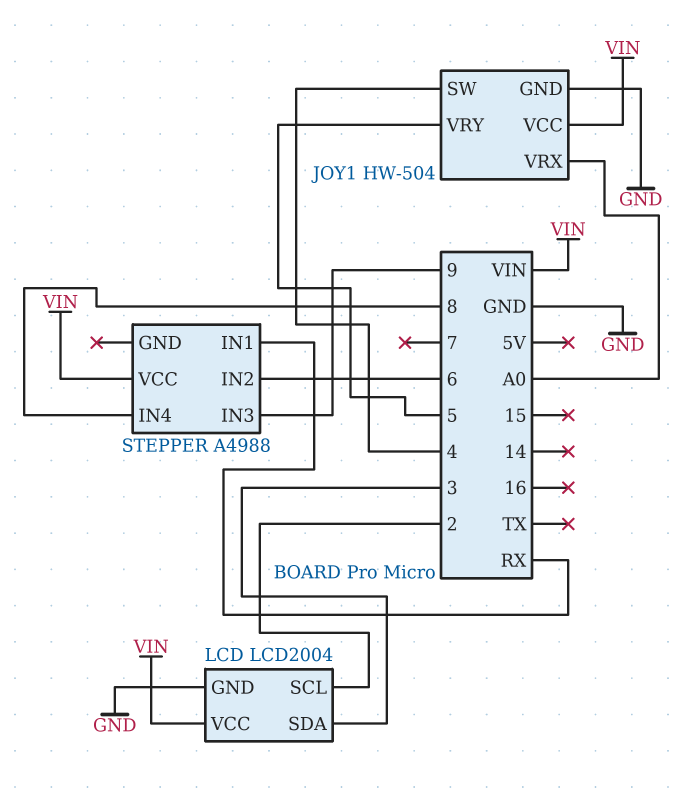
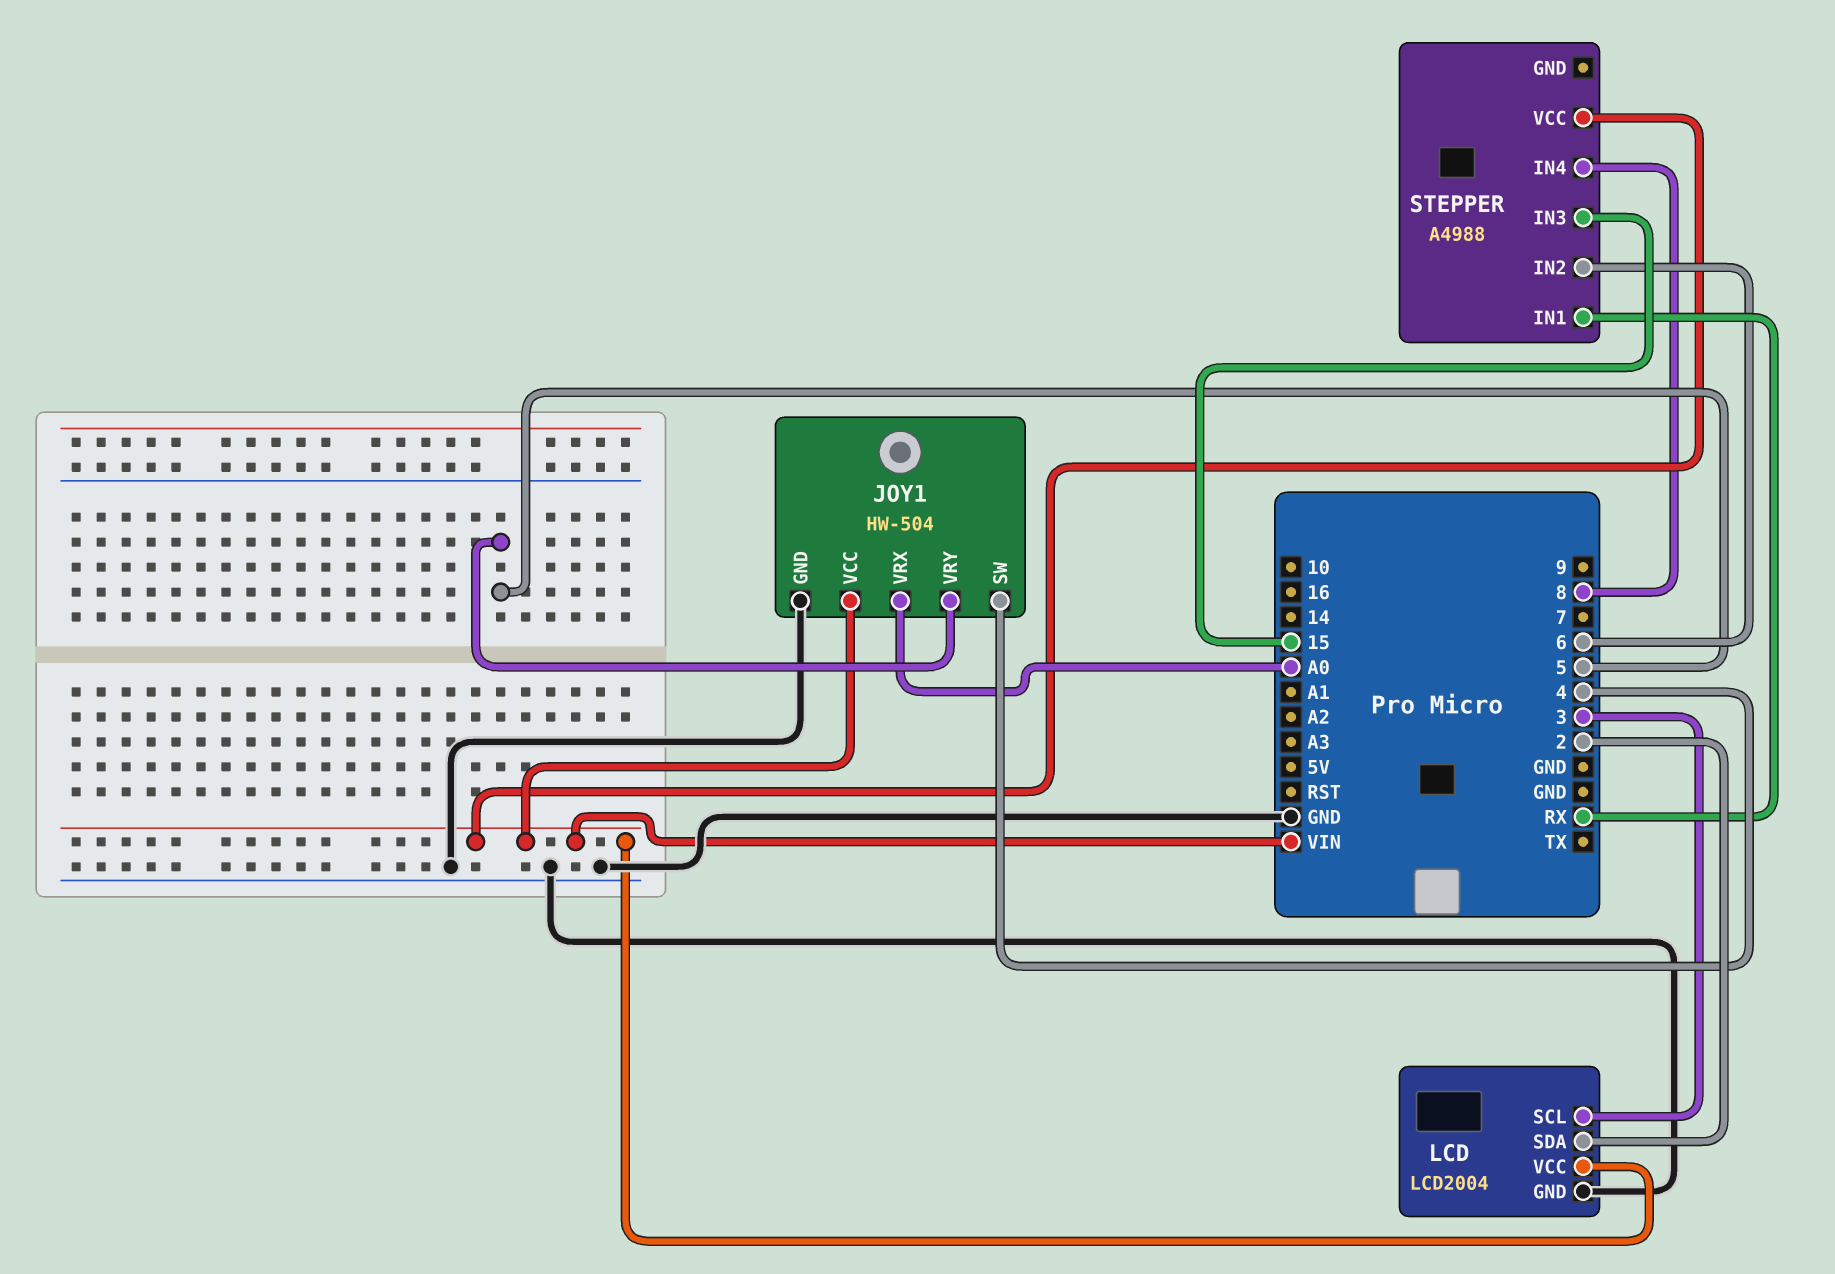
LCD pin SCL: 2 -> 3
LCD pin SDA: 3 -> 2
STEPPER pin IN3: 9 -> 15

